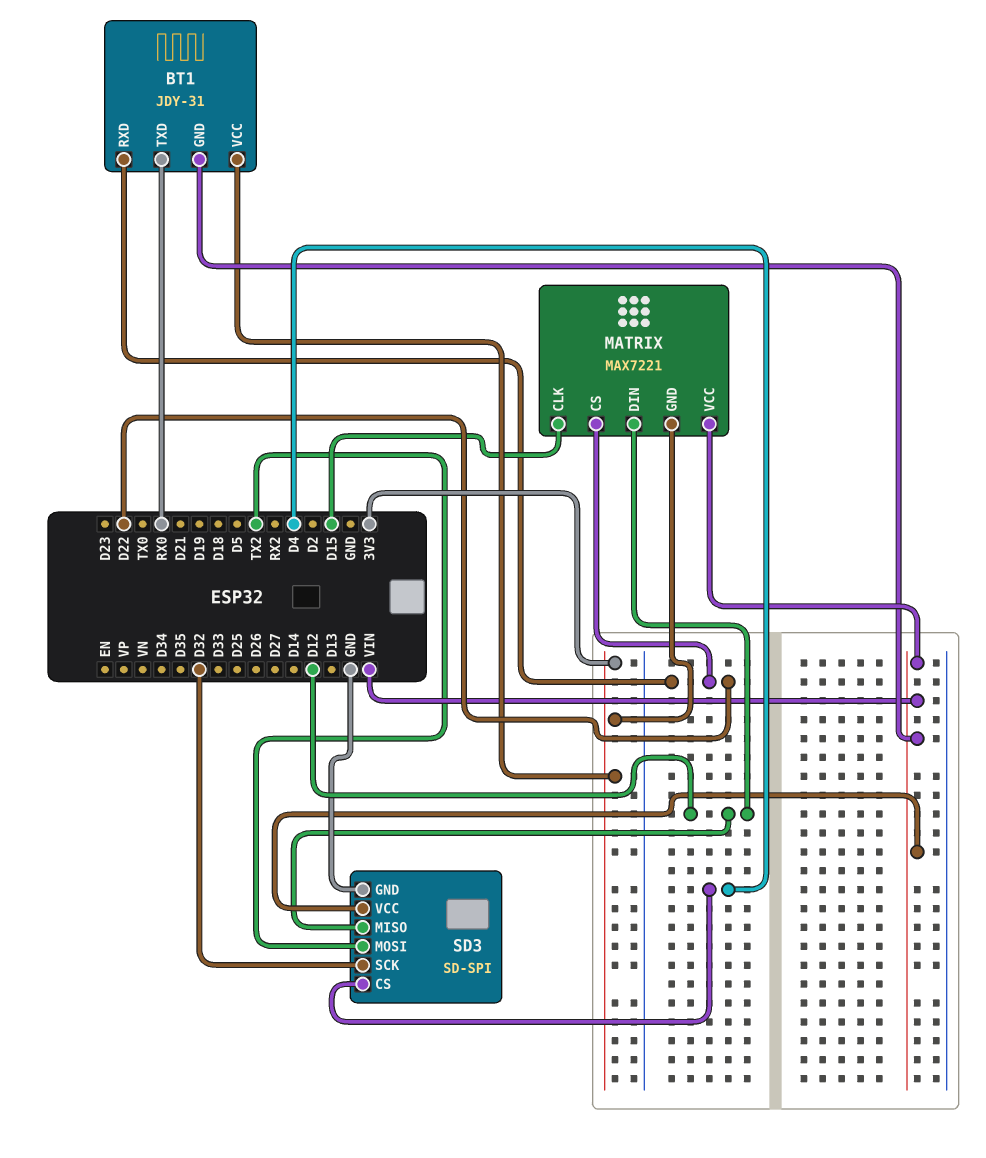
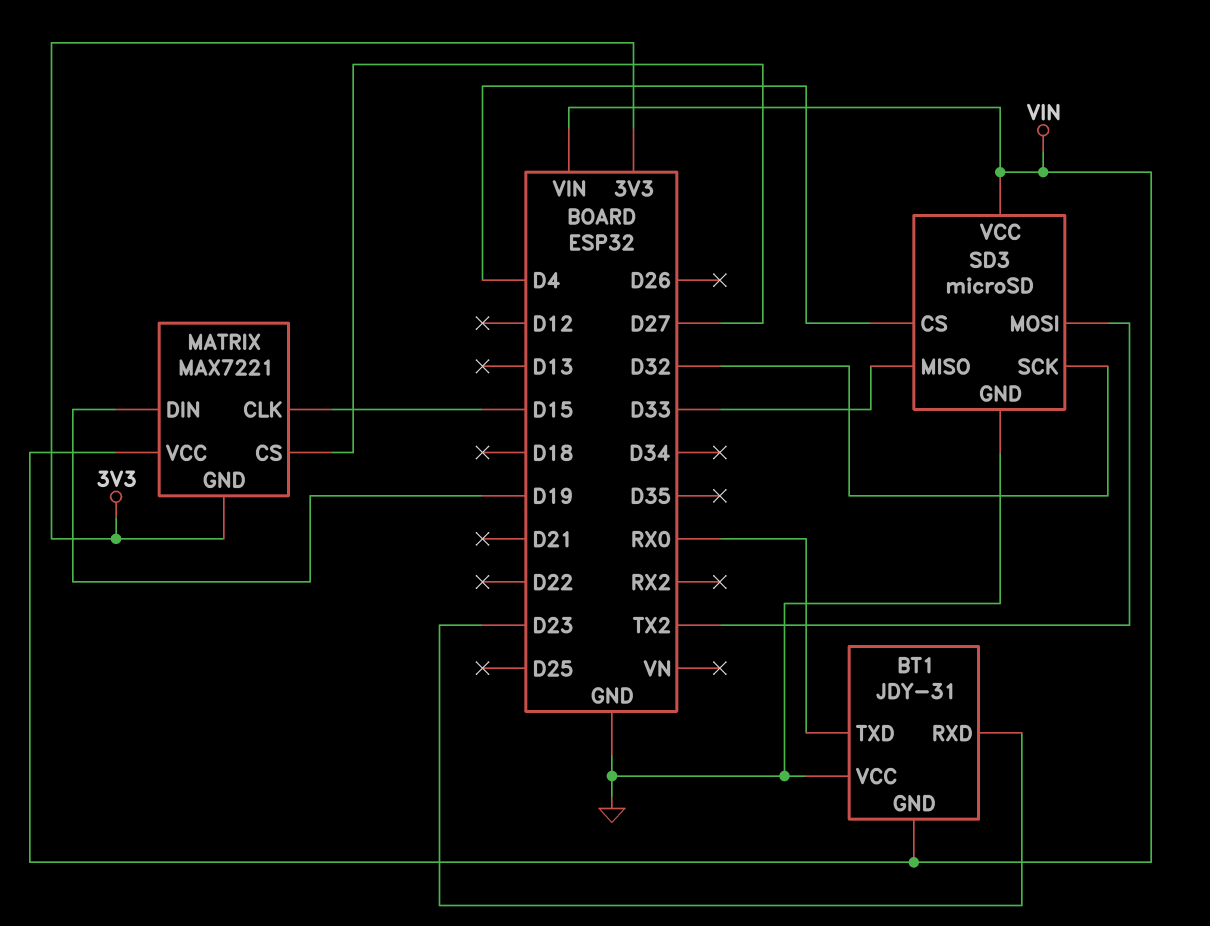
BT1 pin RXD: D22 -> D23
BT1 pin VCC: 3V3 -> GND
MATRIX pin CS: D22 -> D27
MATRIX pin DIN: D12 -> D19
SD3: SD-SPI -> microSD
SD3 pin MISO: D12 -> D33

